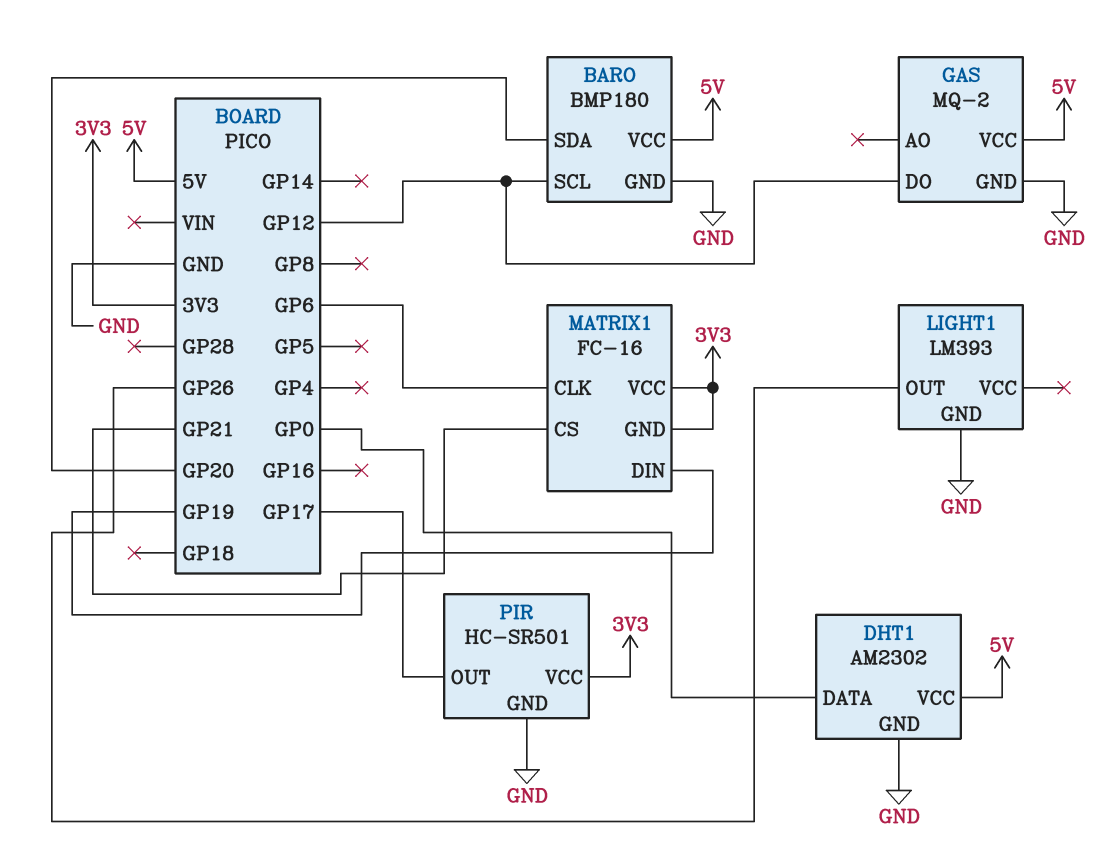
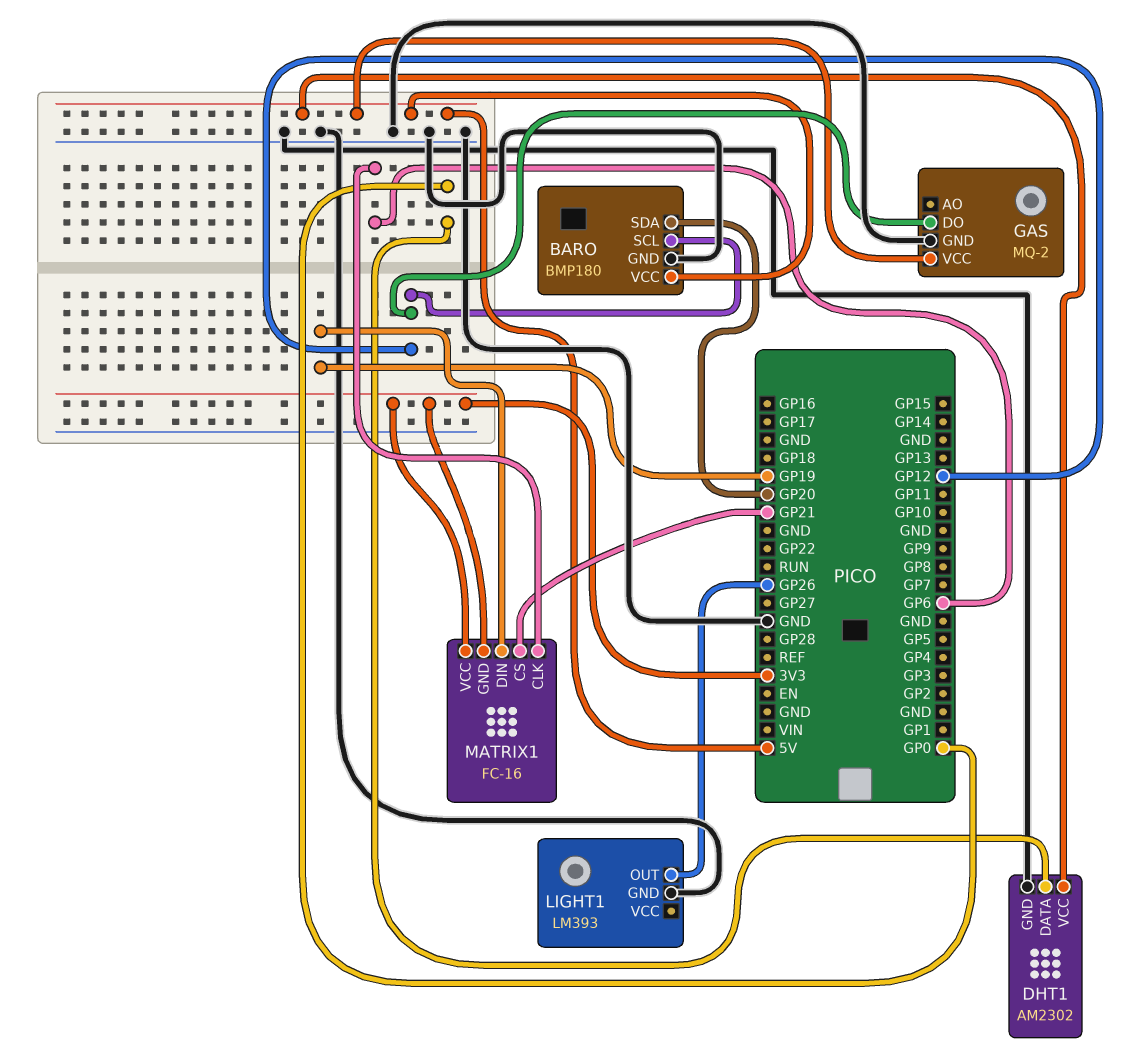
PIR: HC-SR501 -> none
PIR pin GND: GND -> none
PIR pin OUT: GP17 -> none
PIR pin VCC: 3V3 -> none

